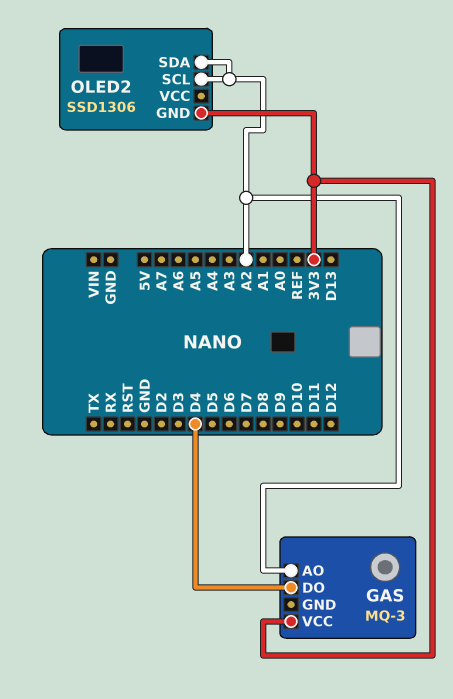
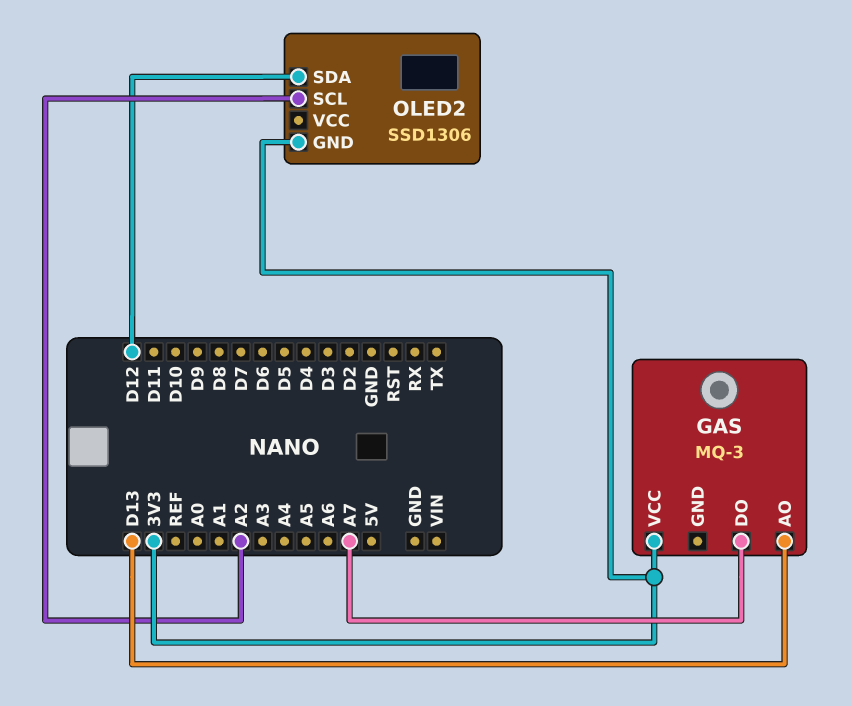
GAS pin AO: A2 -> D13
GAS pin DO: D4 -> A7
OLED2 pin SDA: A2 -> D12

